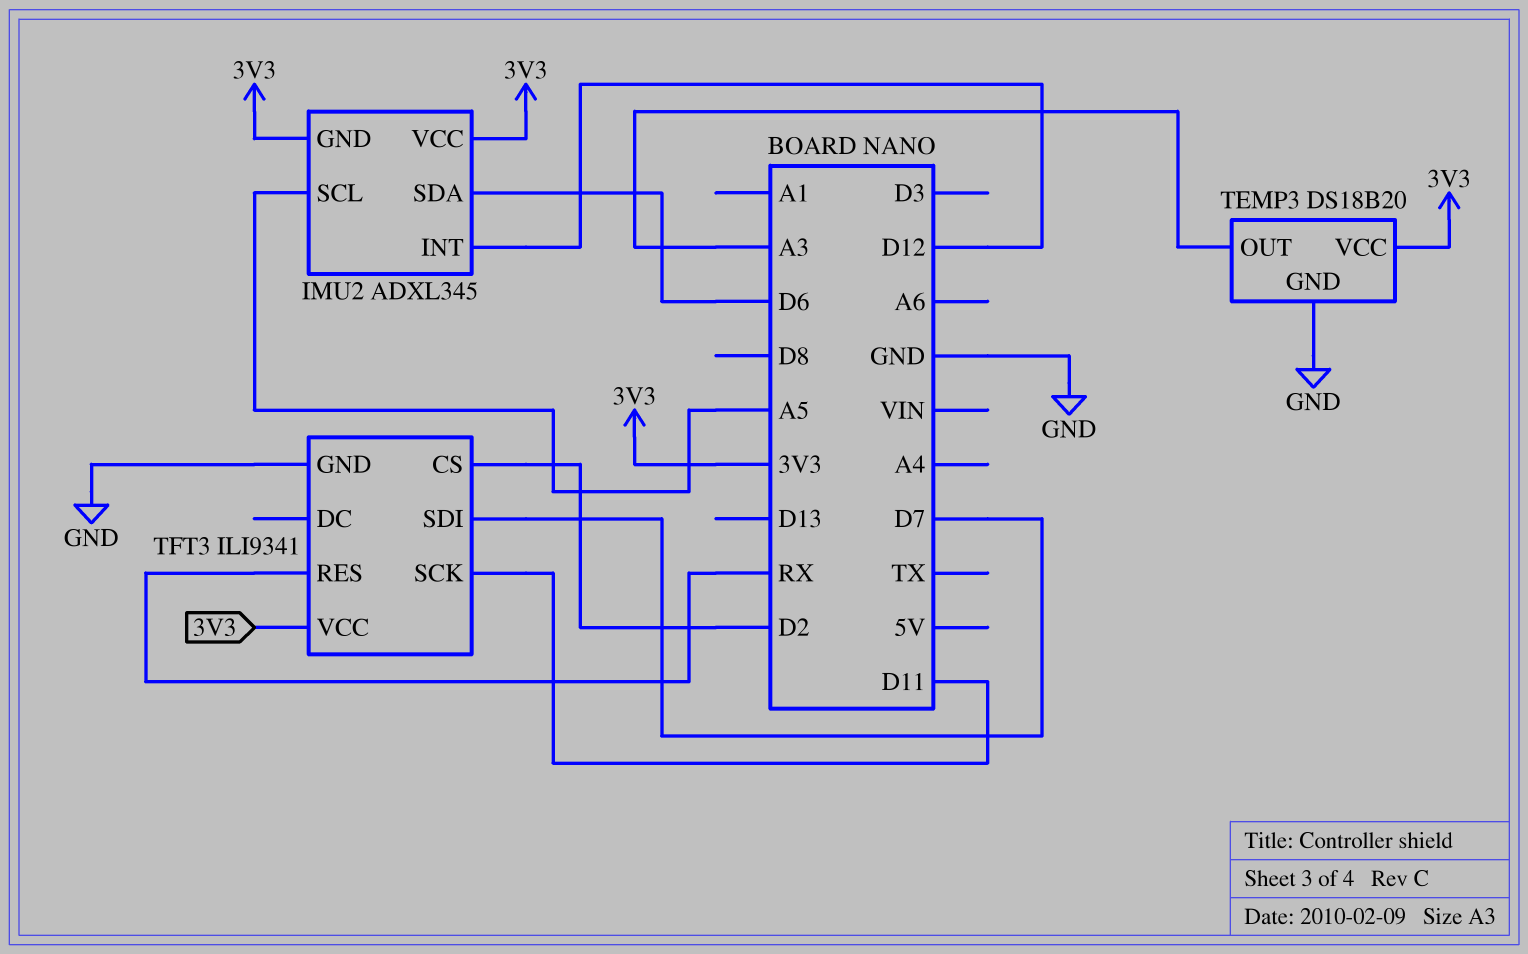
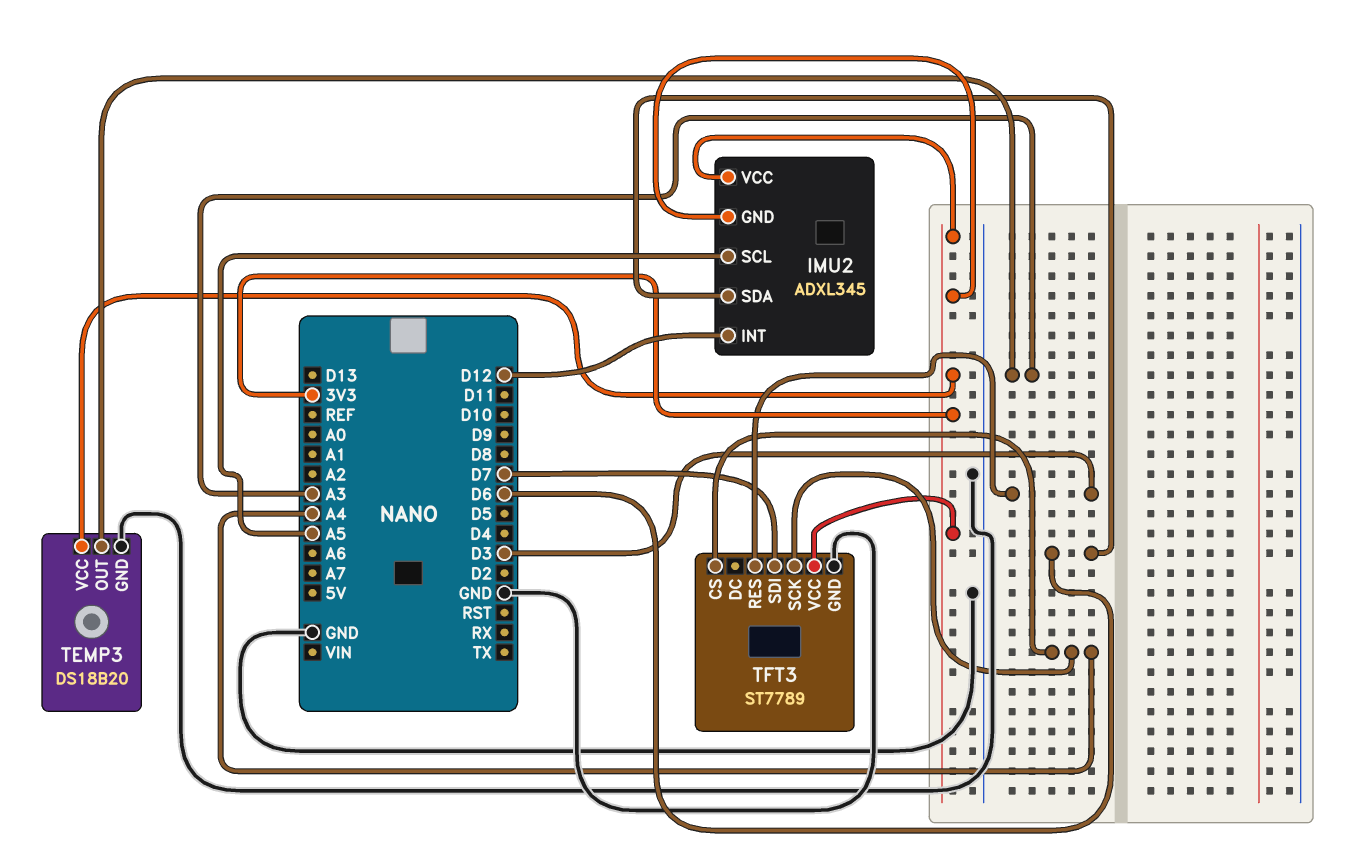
TFT3: ILI9341 -> ST7789
TFT3 pin CS: D2 -> A4
TFT3 pin RES: RX -> D3
TFT3 pin SCK: D11 -> A4

